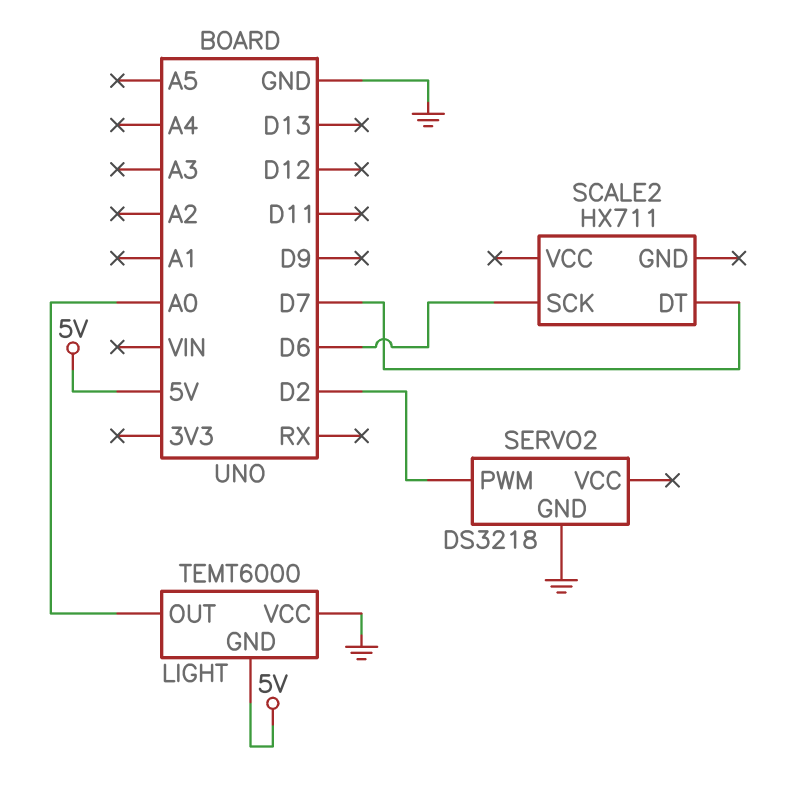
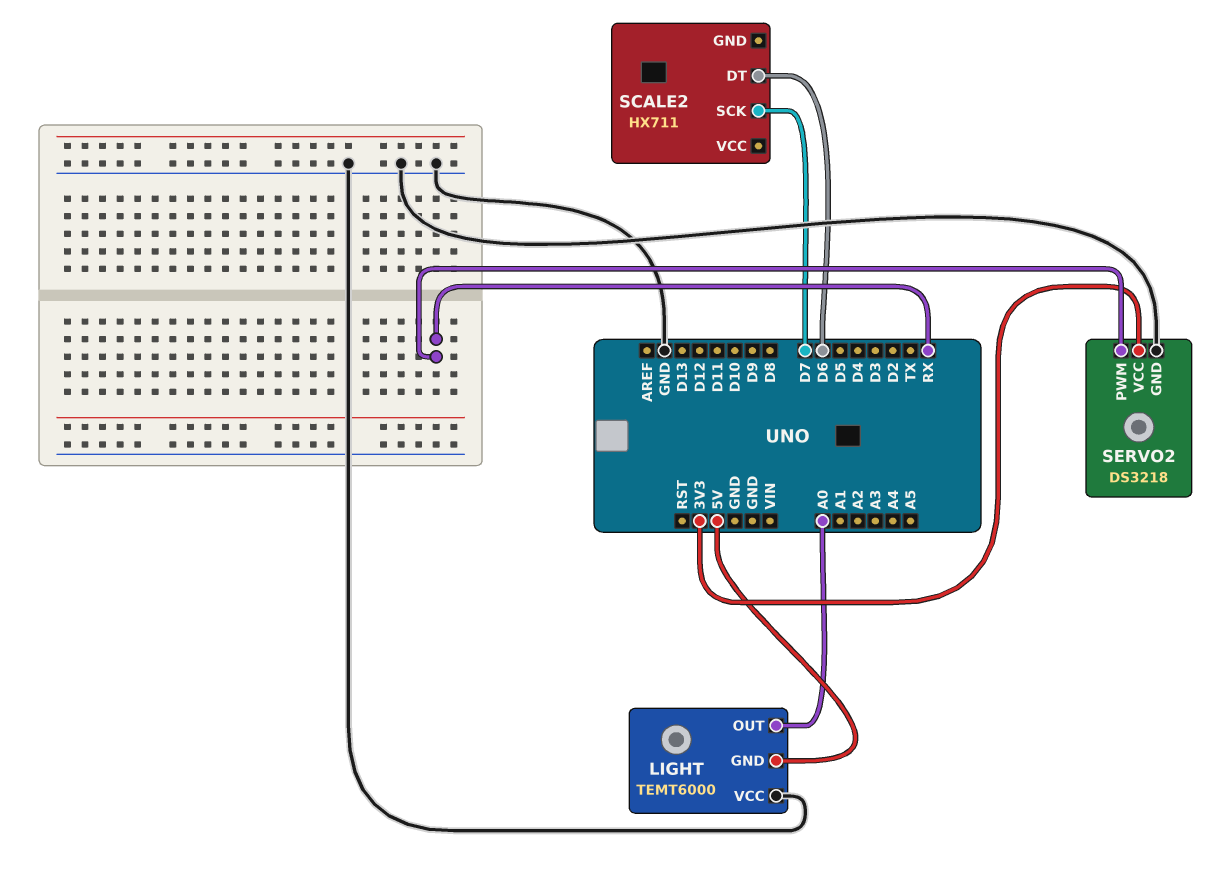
SCALE2 pin DT: D7 -> D6
SCALE2 pin SCK: D6 -> D7
SERVO2 pin PWM: D2 -> RX
SERVO2 pin VCC: none -> 3V3

